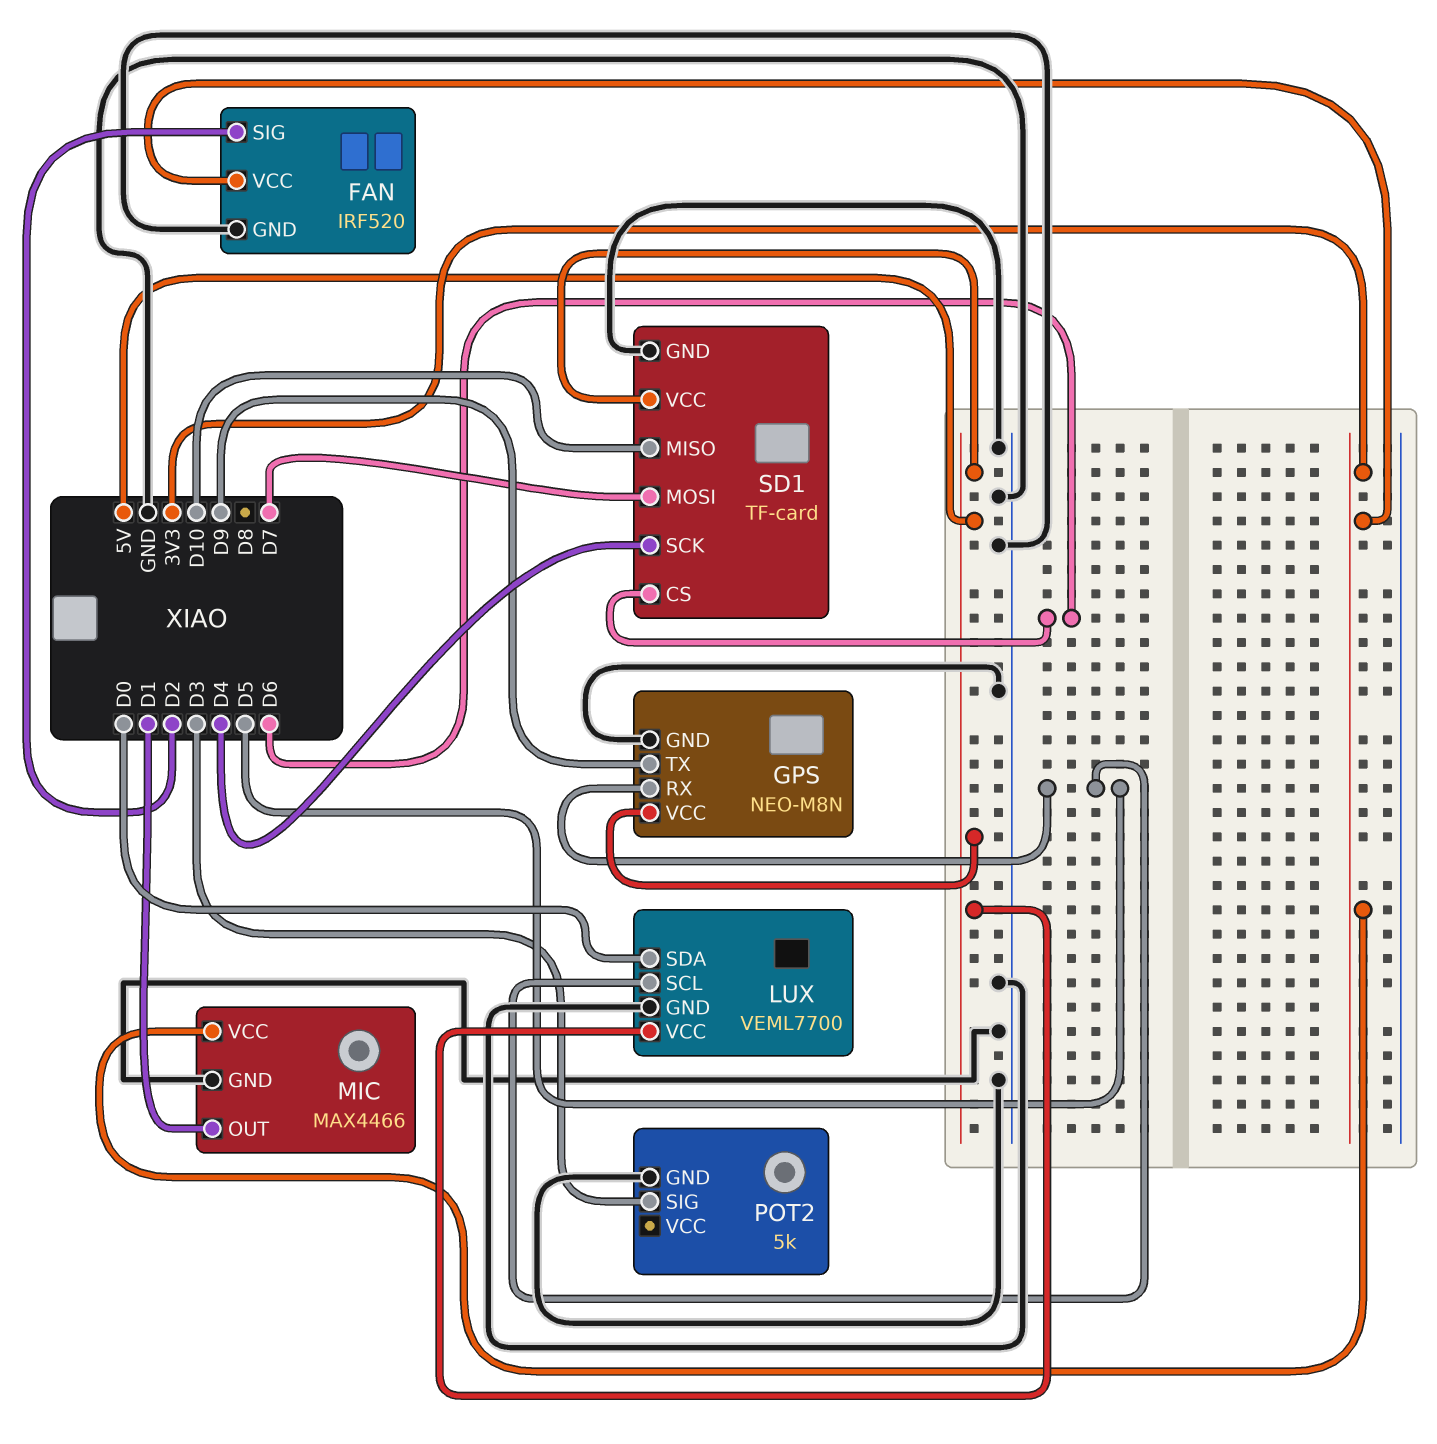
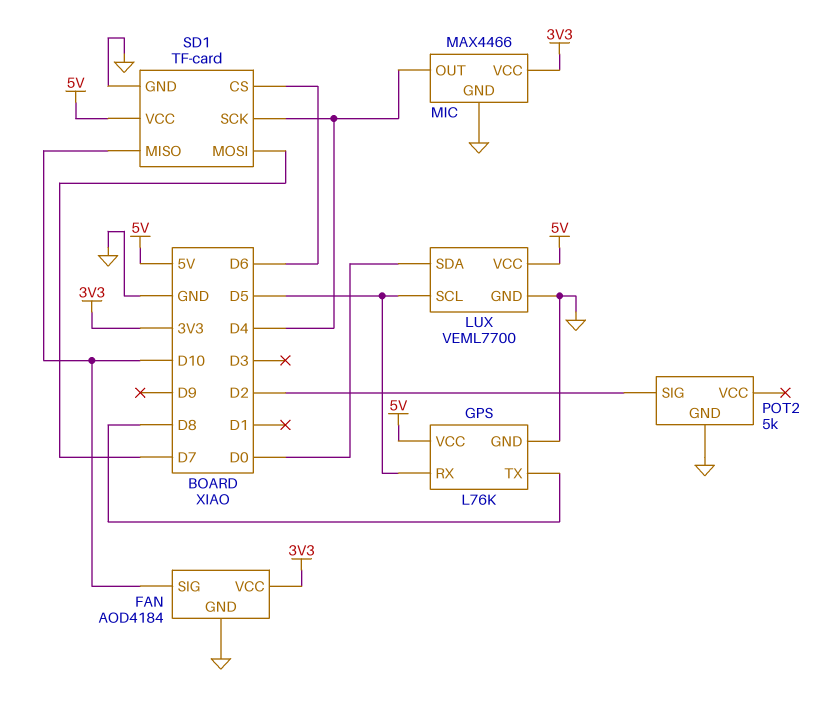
FAN: IRF520 -> AOD4184
FAN pin SIG: D2 -> D10
GPS: NEO-M8N -> L76K
GPS pin TX: D9 -> D8
MIC pin OUT: D1 -> D4
POT2 pin SIG: D3 -> D2

